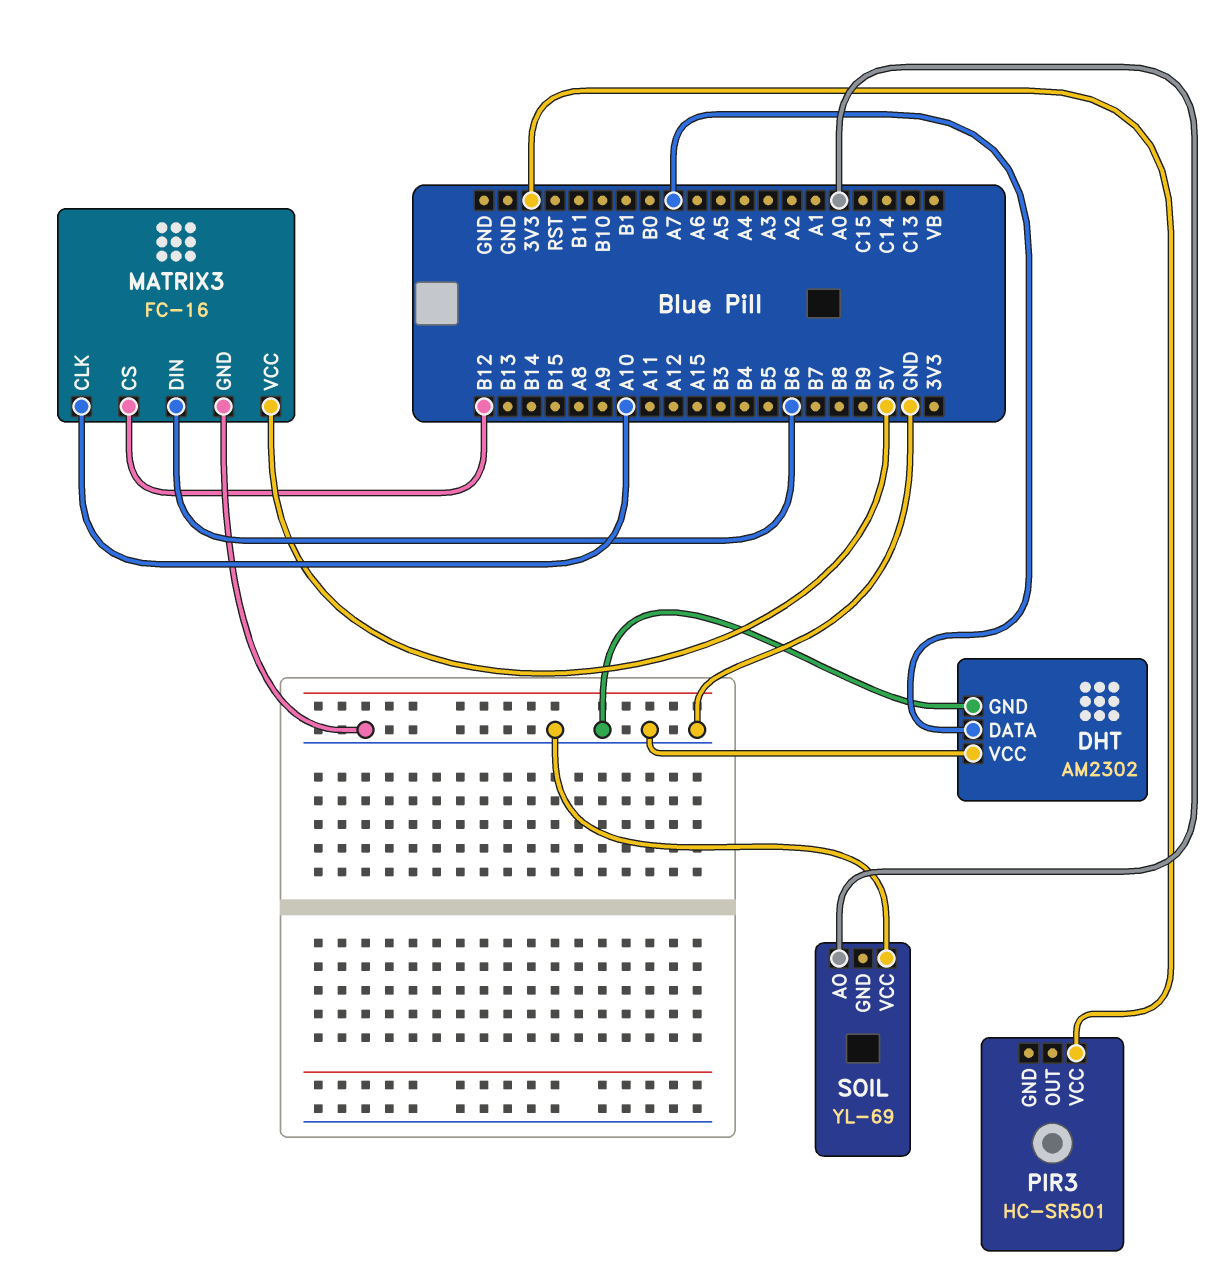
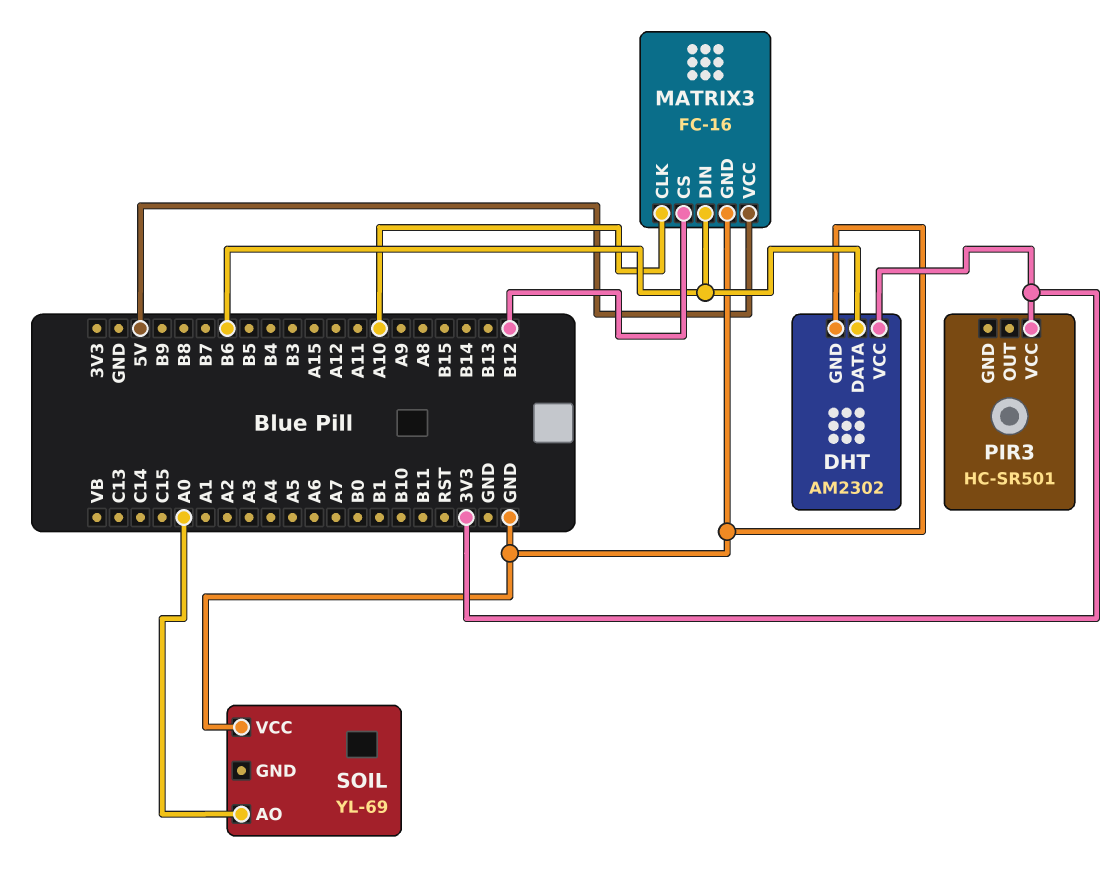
DHT pin DATA: A7 -> B6
DHT pin VCC: GND -> 3V3

